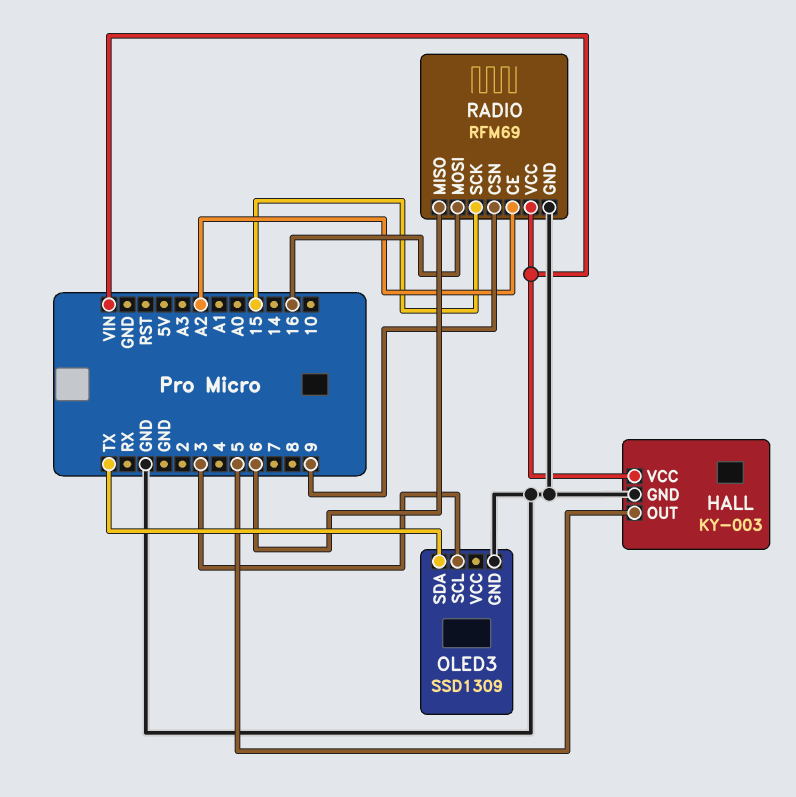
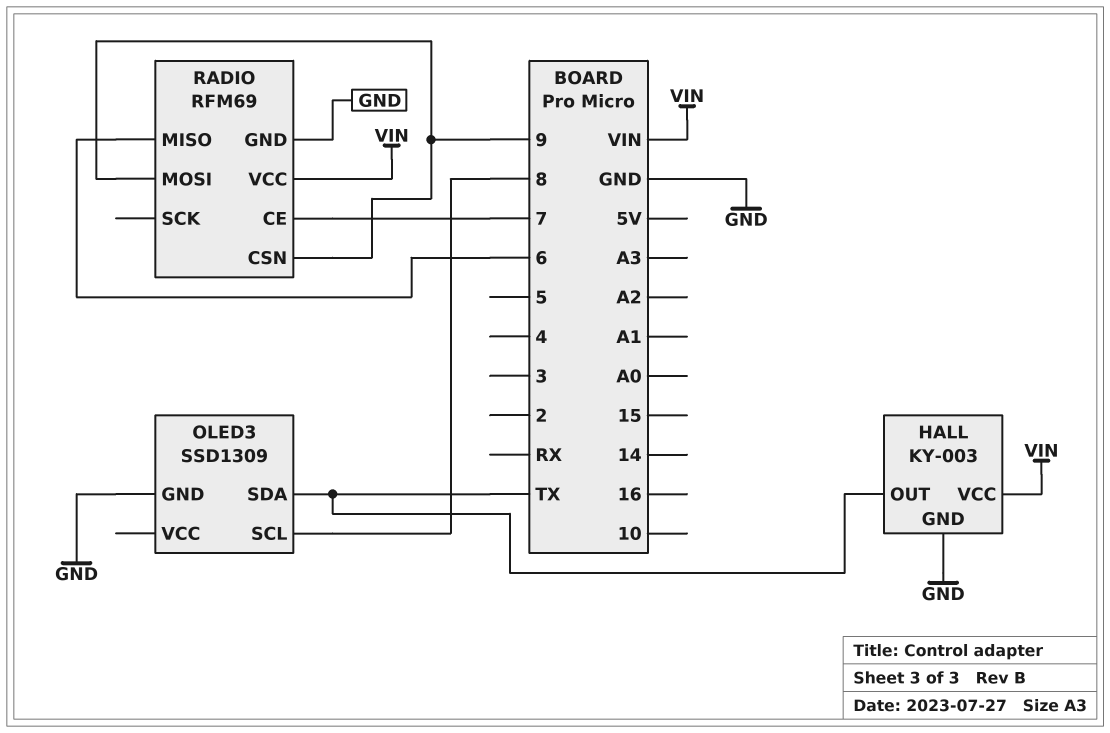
HALL pin OUT: 5 -> TX
OLED3 pin SCL: 3 -> 8
RADIO pin CE: A2 -> 7
RADIO pin MOSI: 16 -> 9
RADIO pin SCK: 15 -> none

